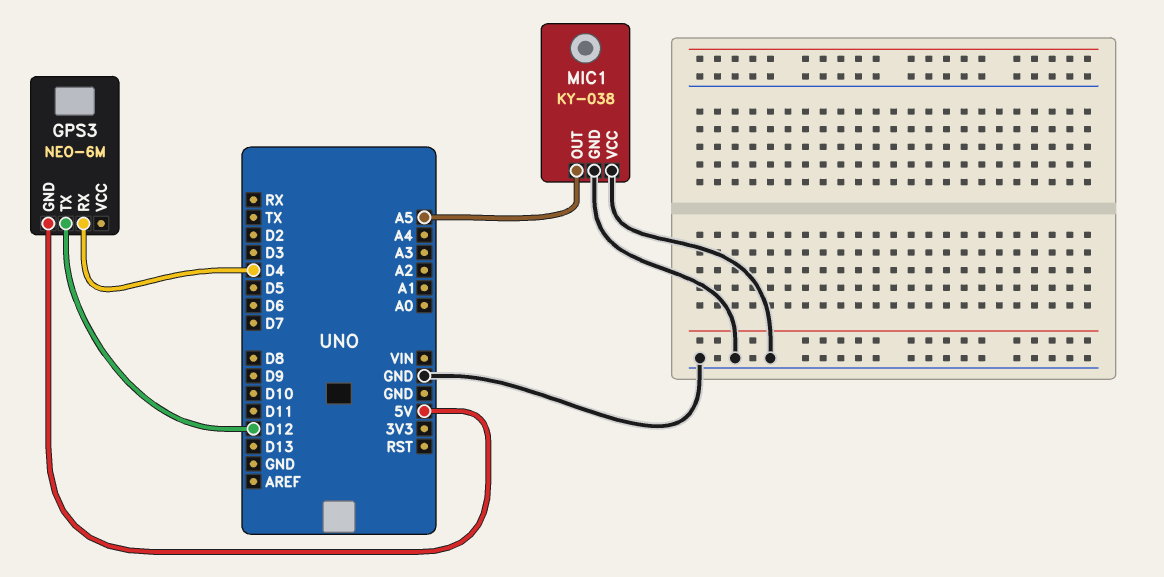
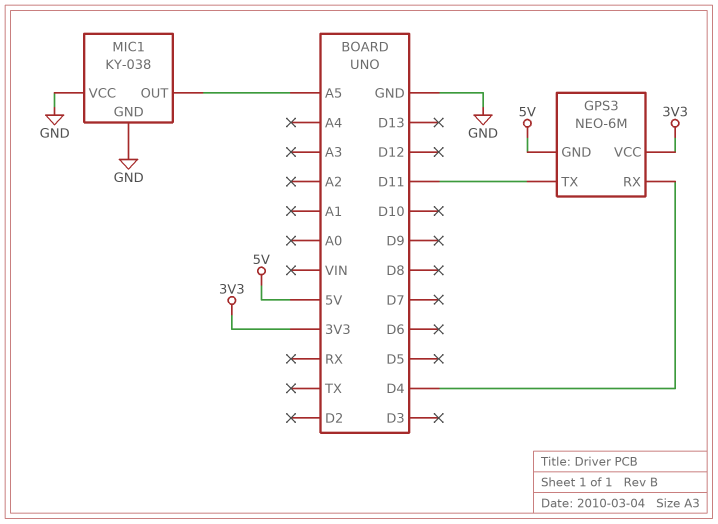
GPS3 pin TX: D12 -> D11
GPS3 pin VCC: none -> 3V3

